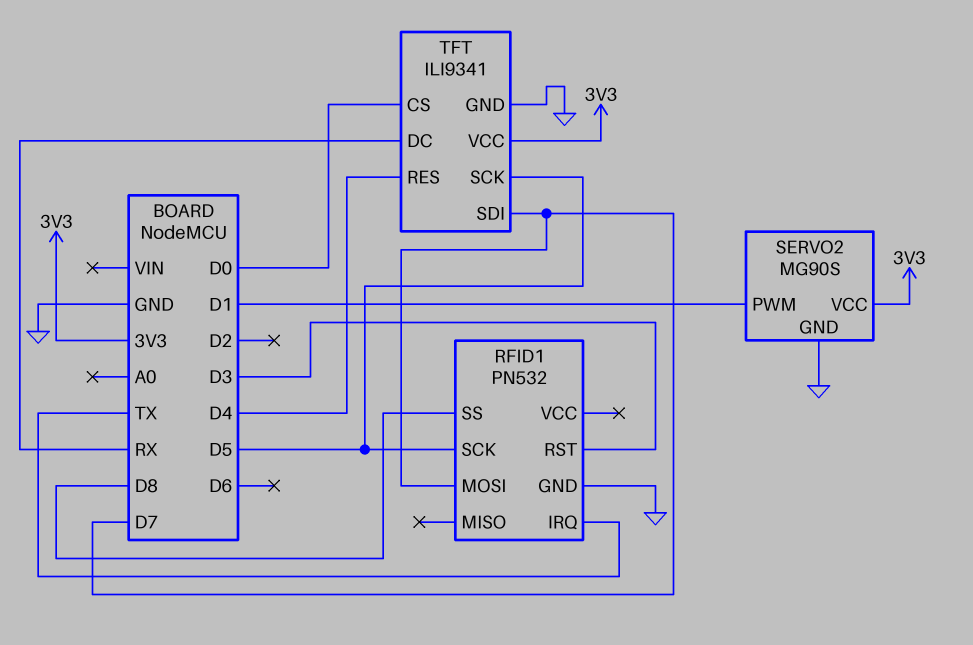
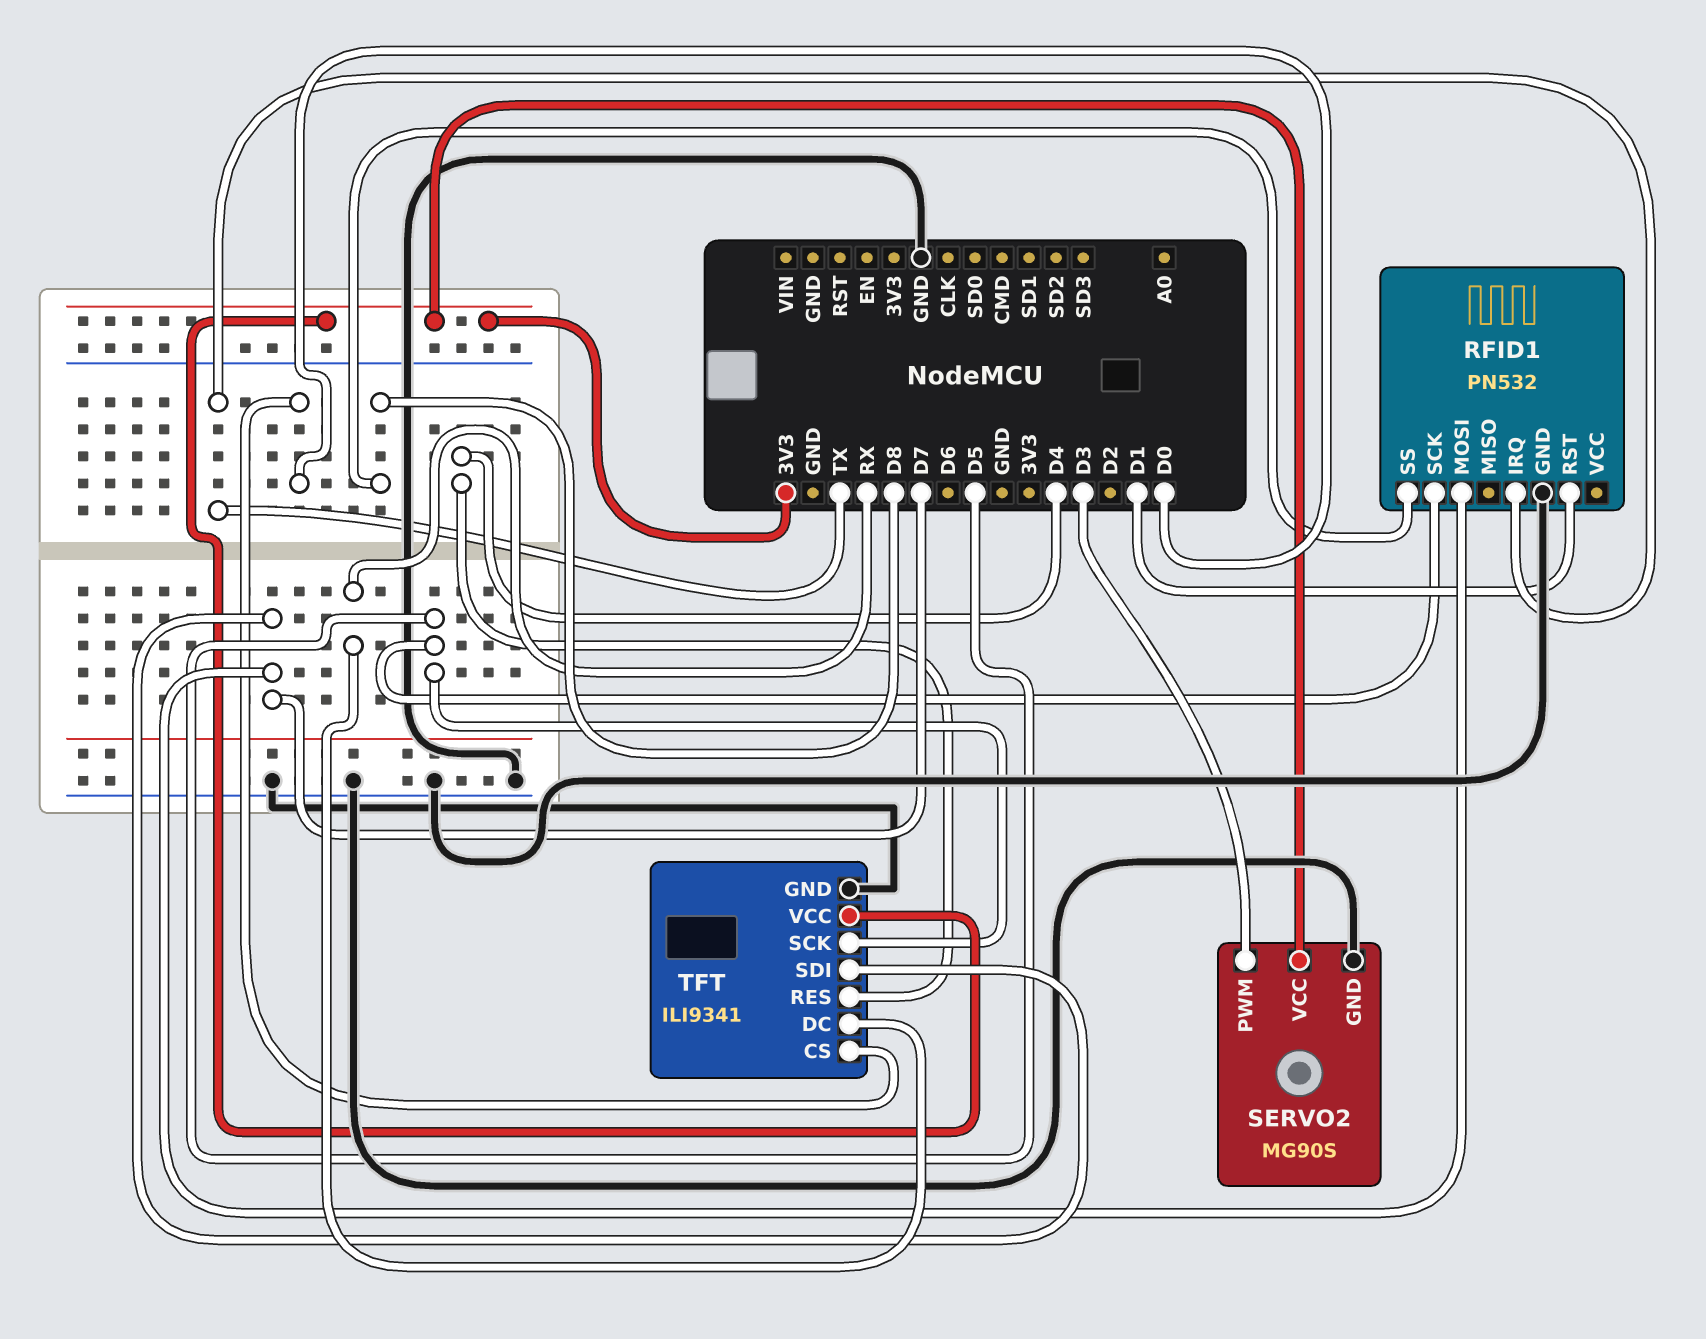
RFID1 pin RST: D3 -> D1
SERVO2 pin PWM: D1 -> D3

